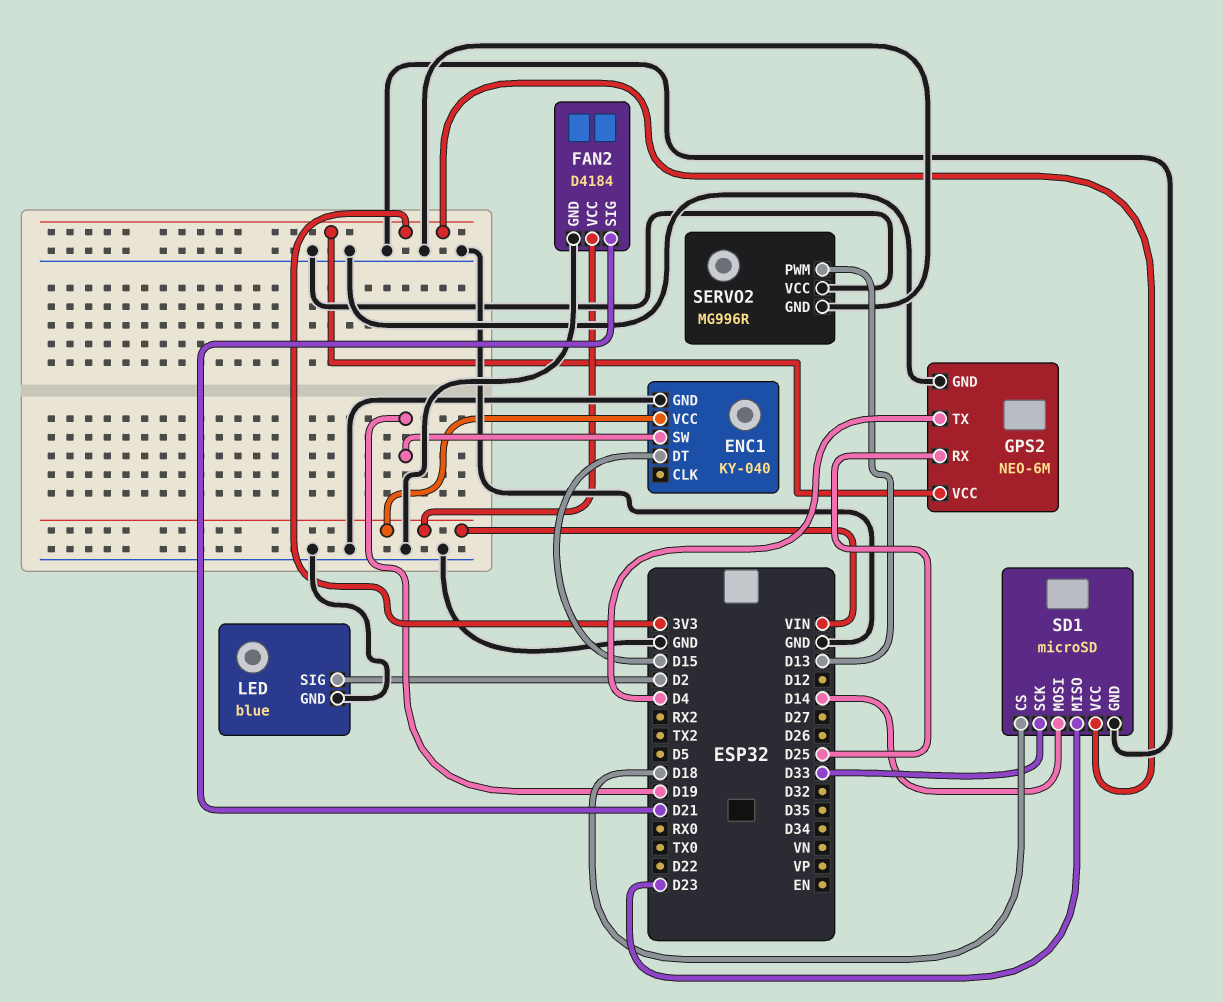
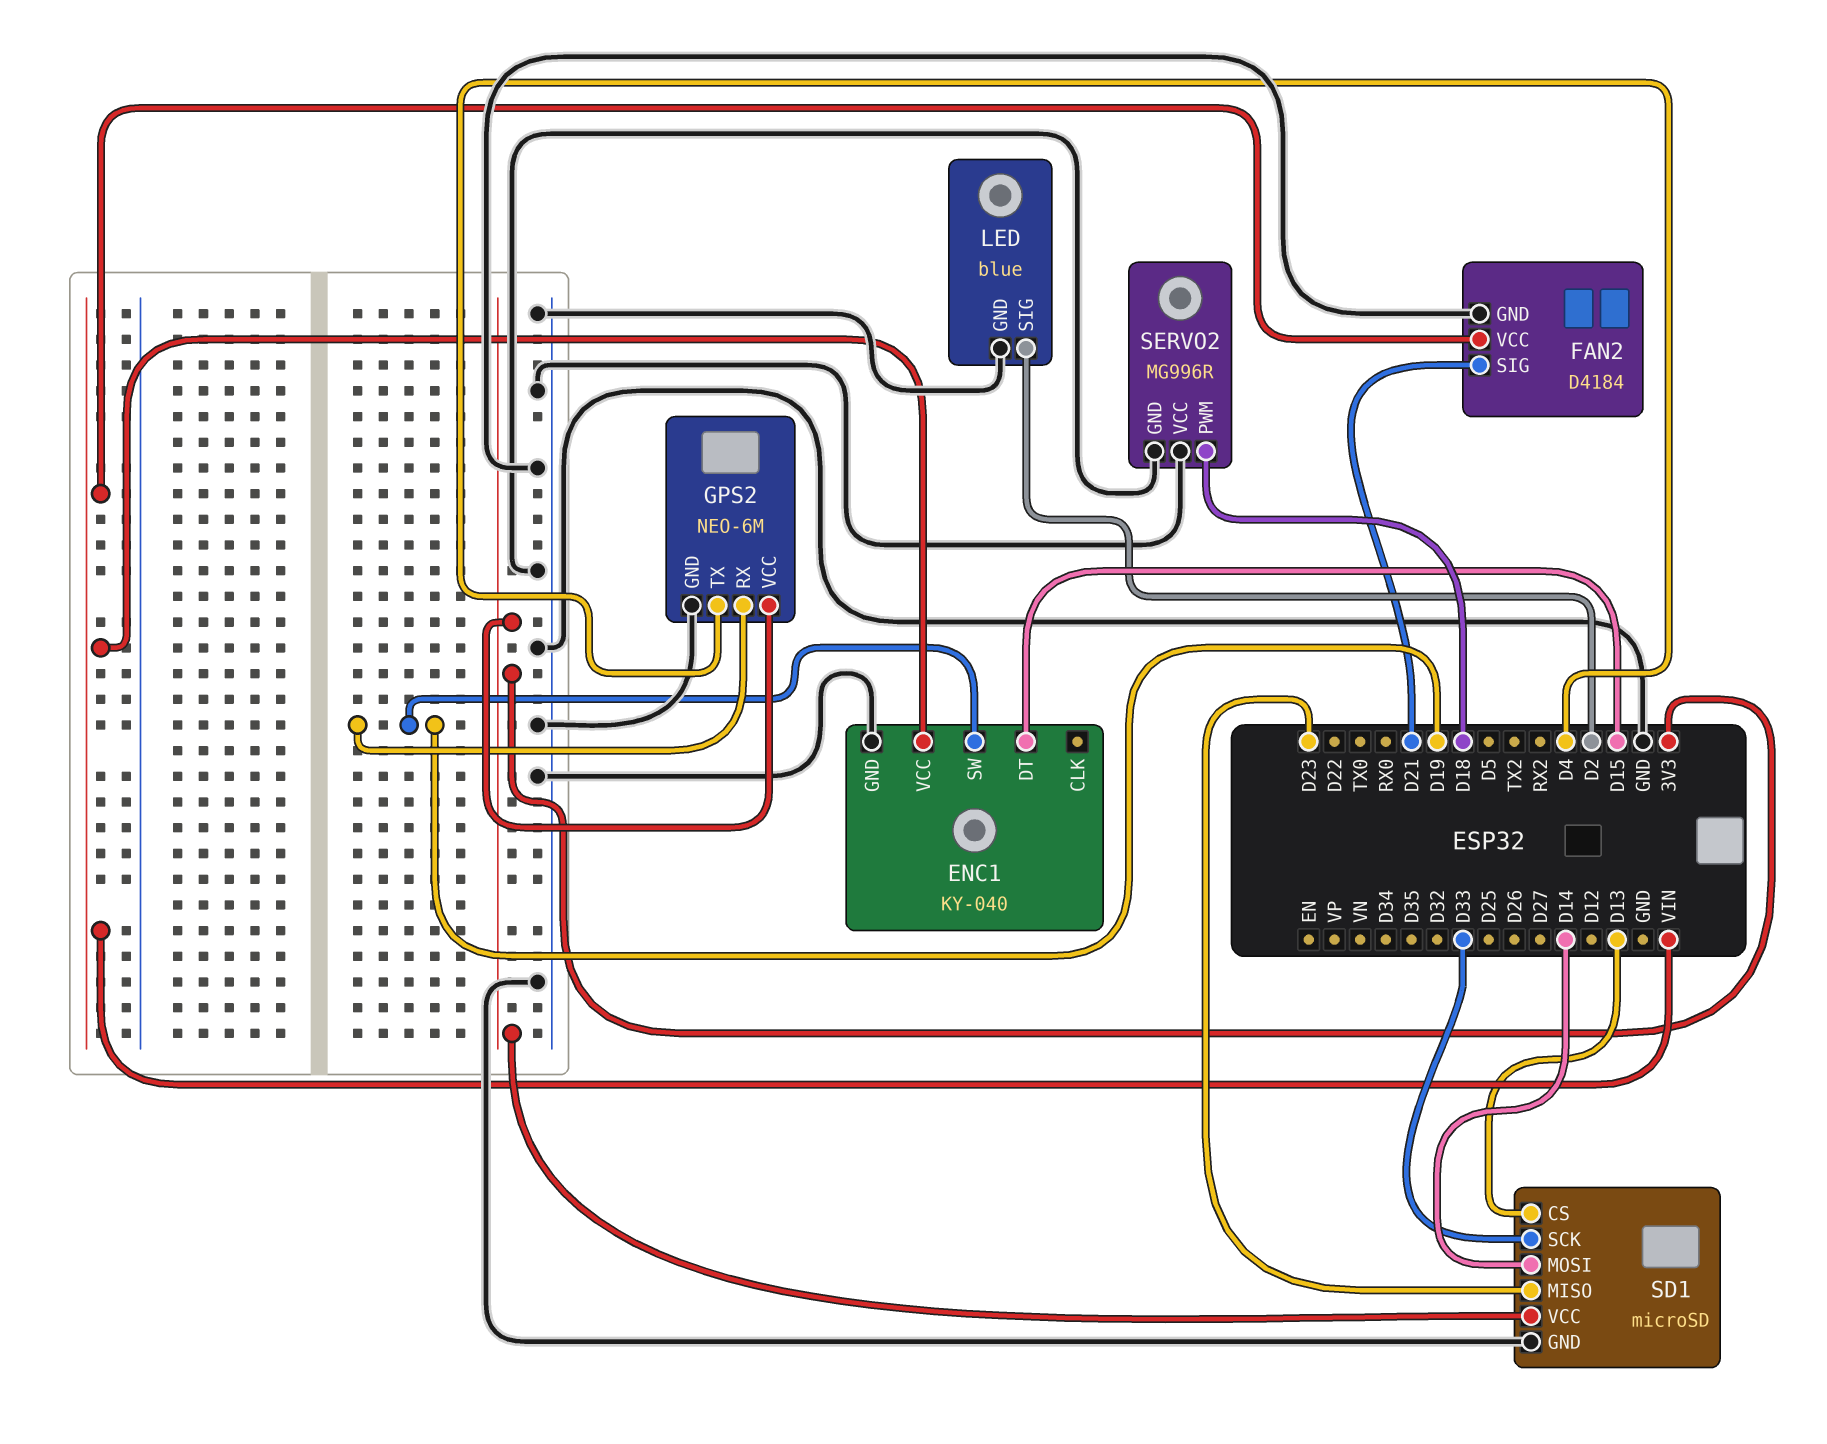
GPS2 pin RX: D25 -> D19
SD1 pin CS: D18 -> D13
SERVO2 pin PWM: D13 -> D18

